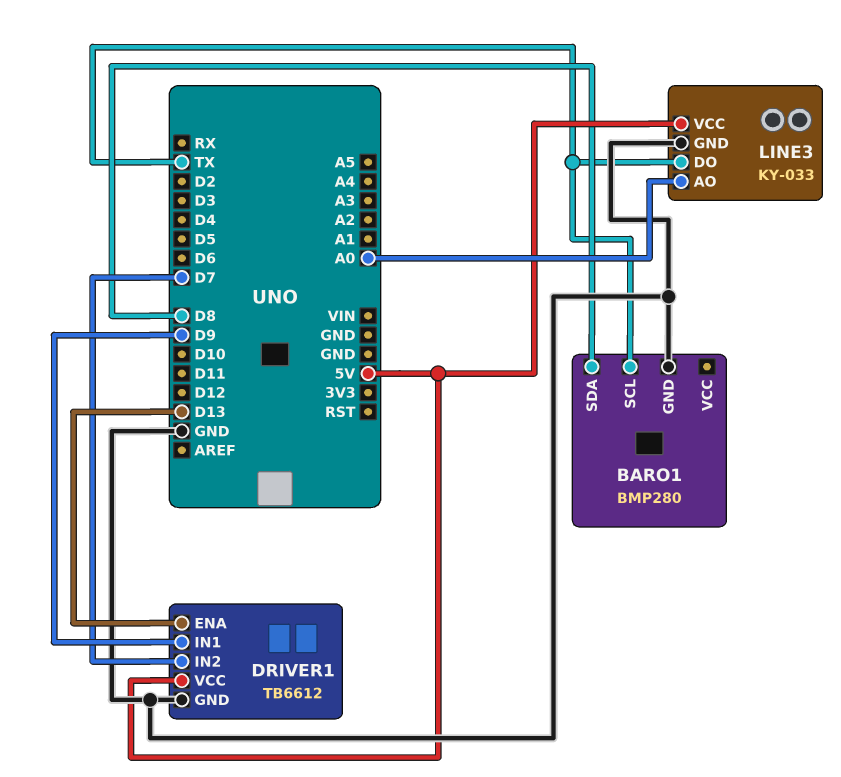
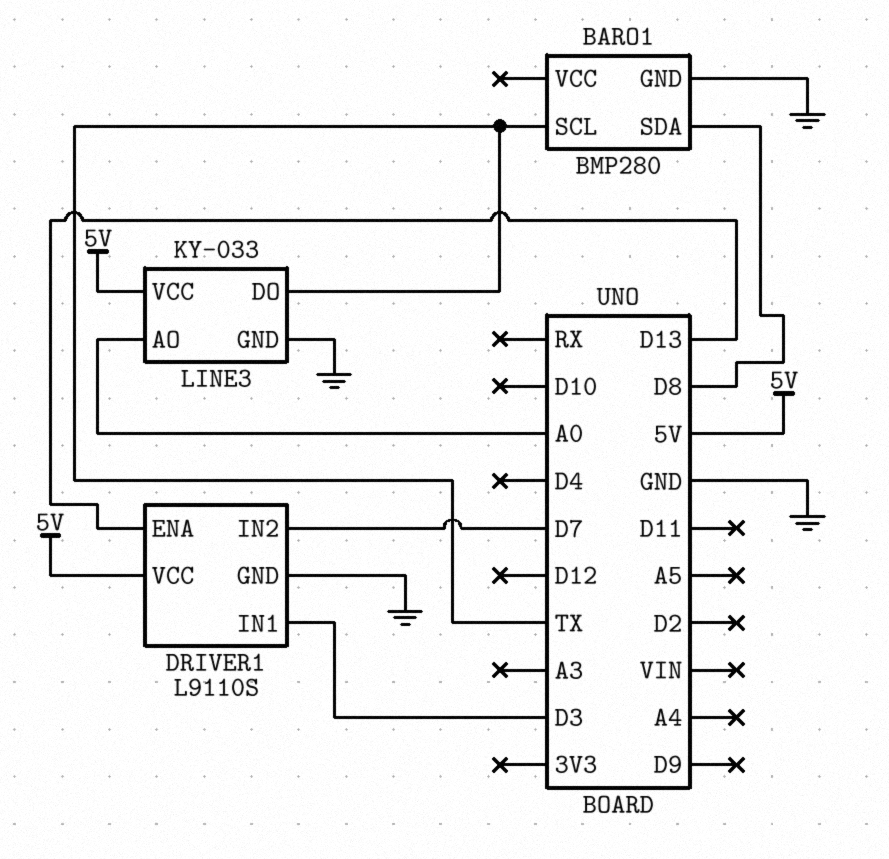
DRIVER1: TB6612 -> L9110S
DRIVER1 pin IN1: D9 -> D3

